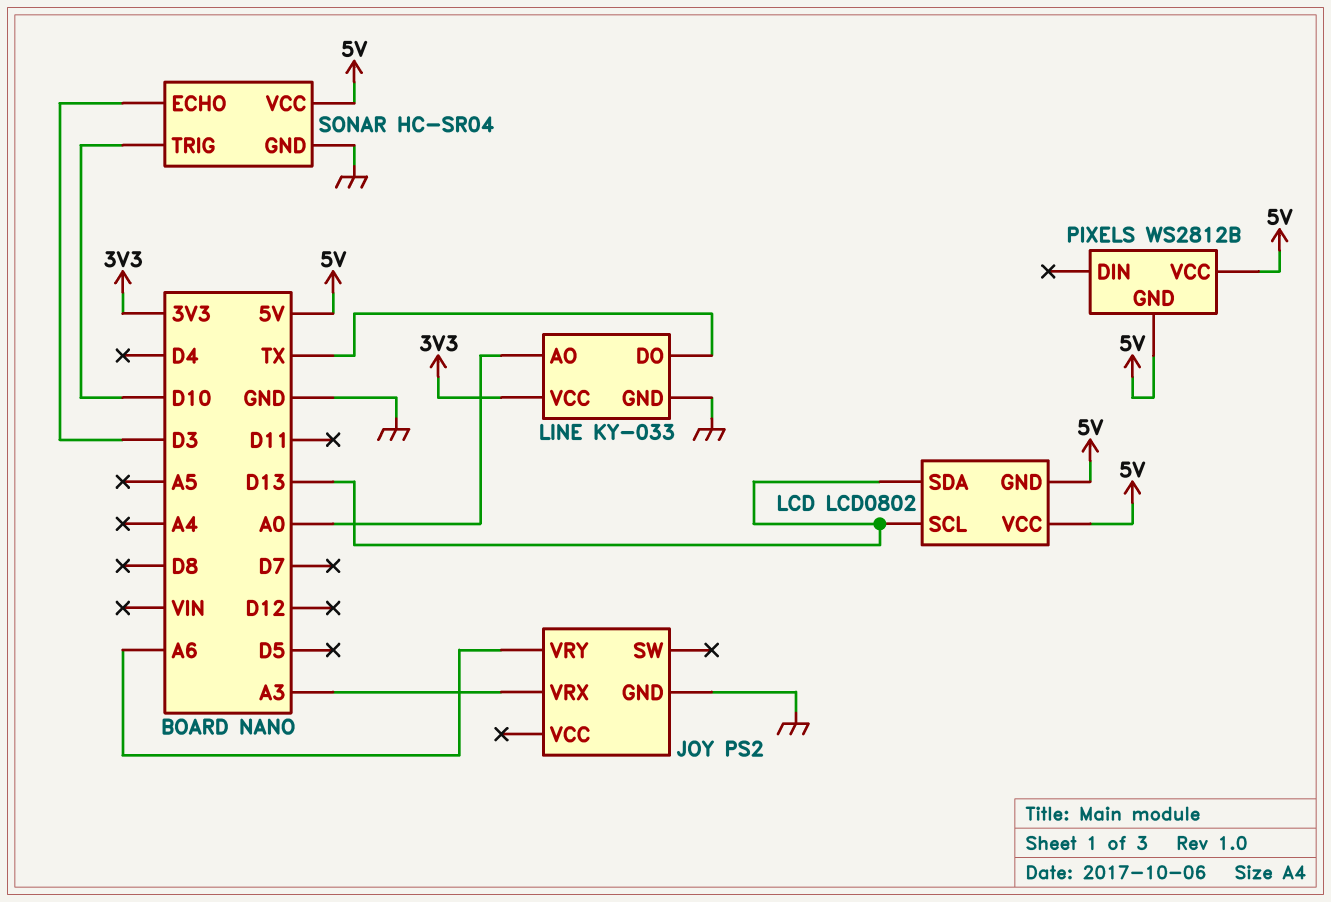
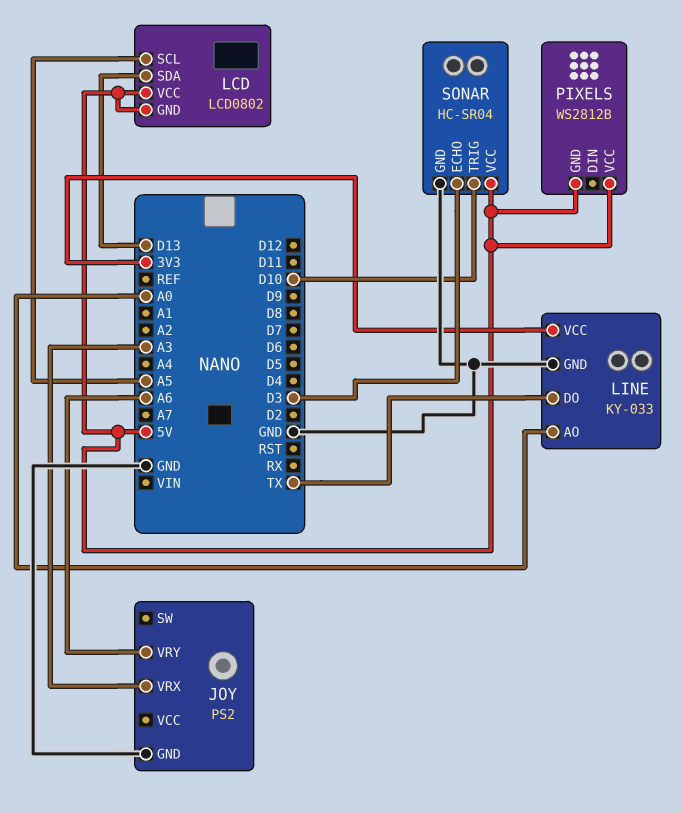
LCD pin SCL: D13 -> A5

